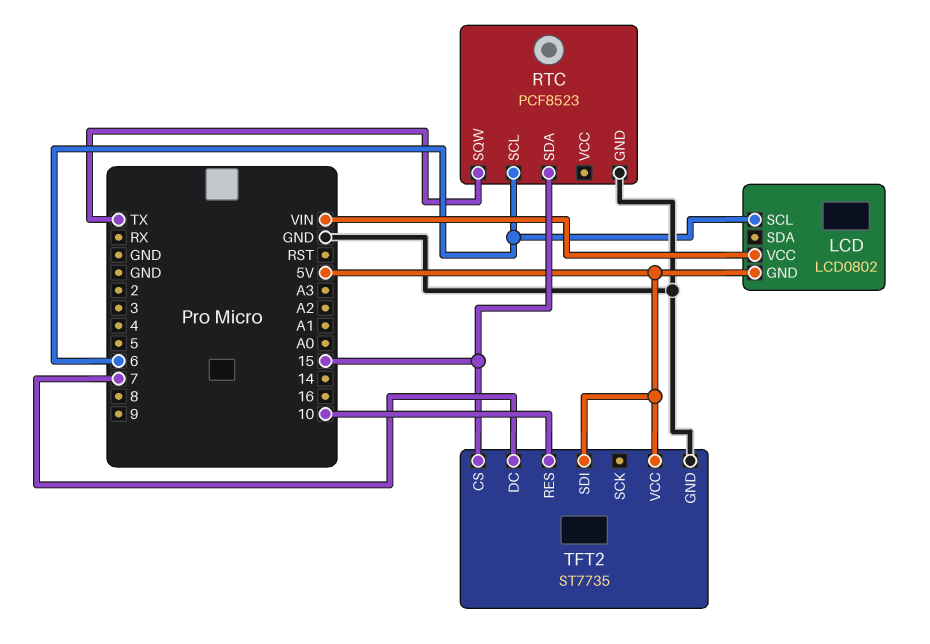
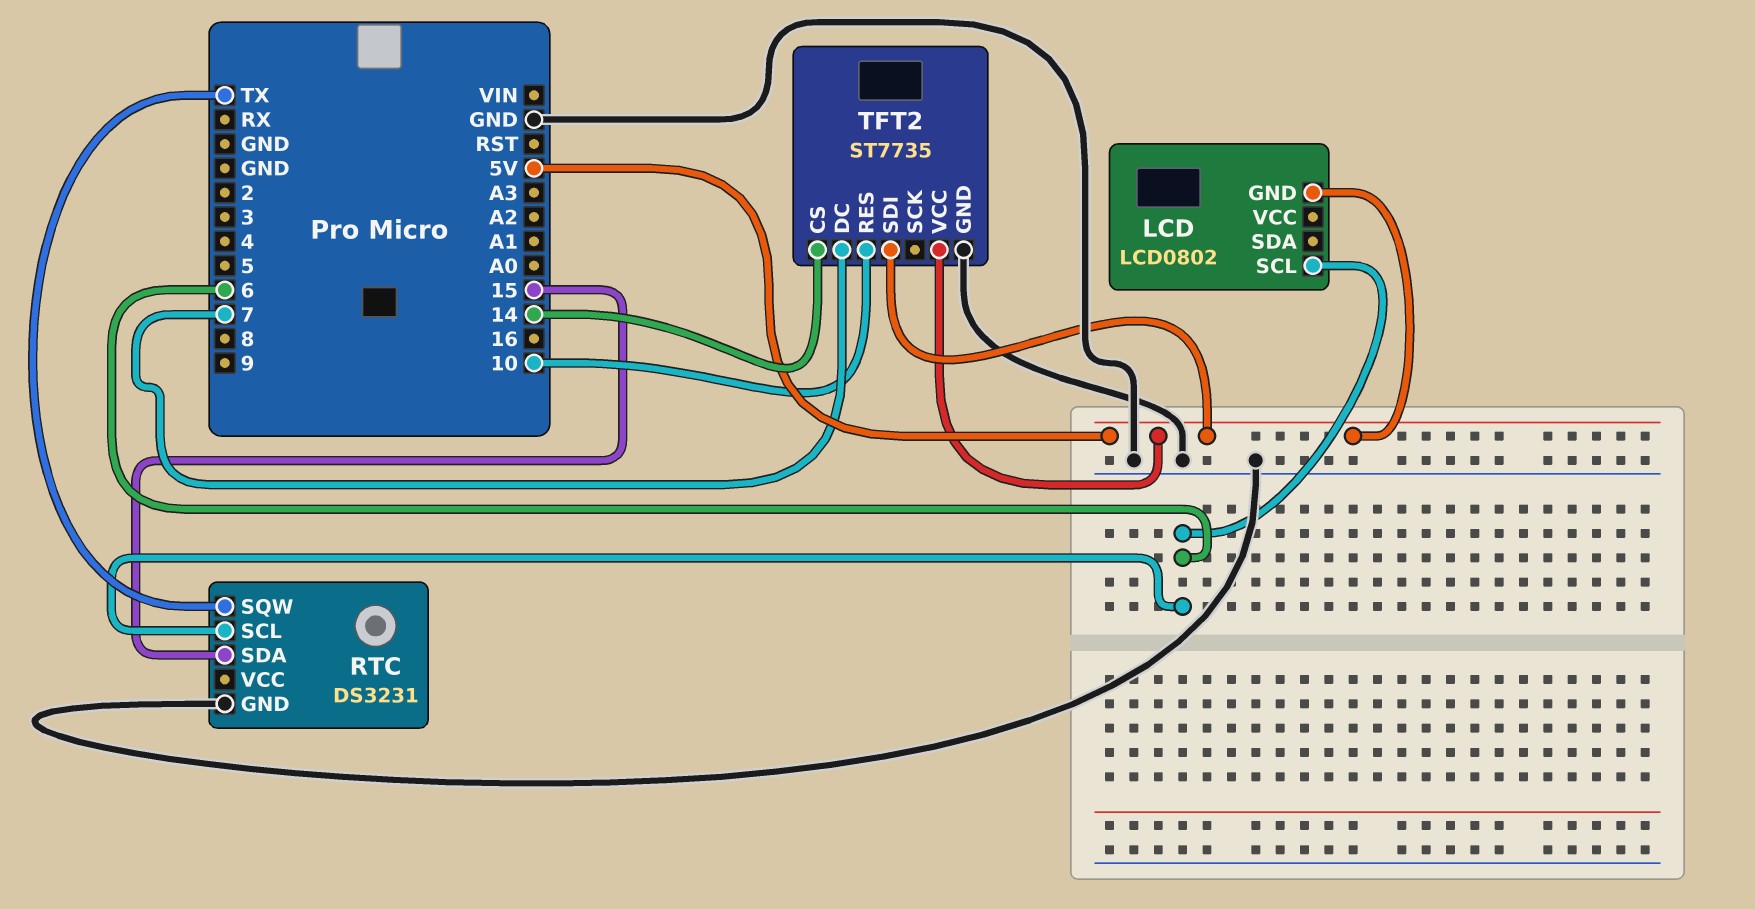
LCD pin VCC: VIN -> none
RTC: PCF8523 -> DS3231
TFT2 pin CS: 15 -> 14

